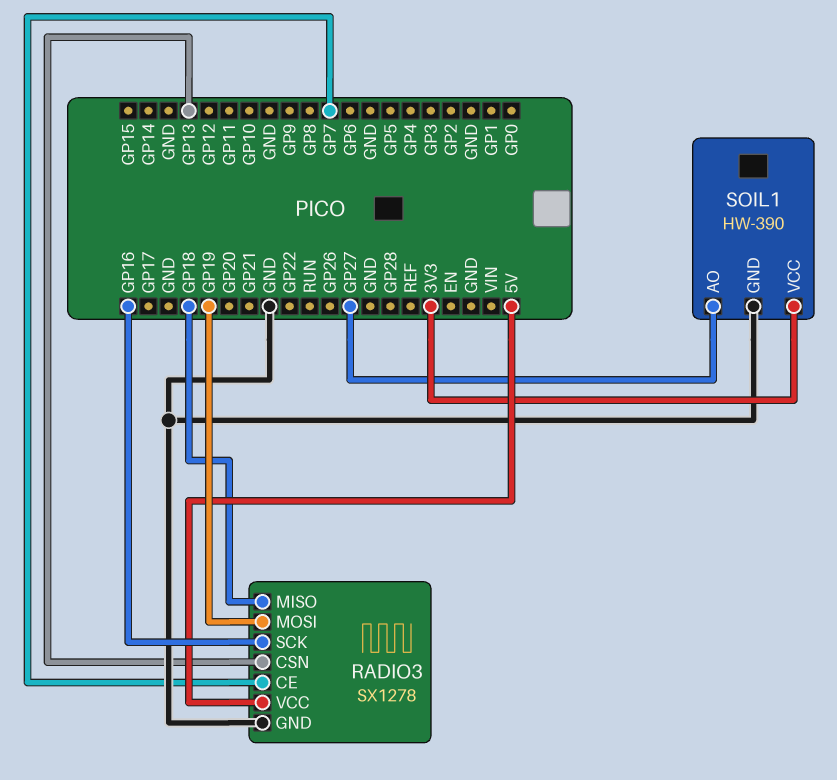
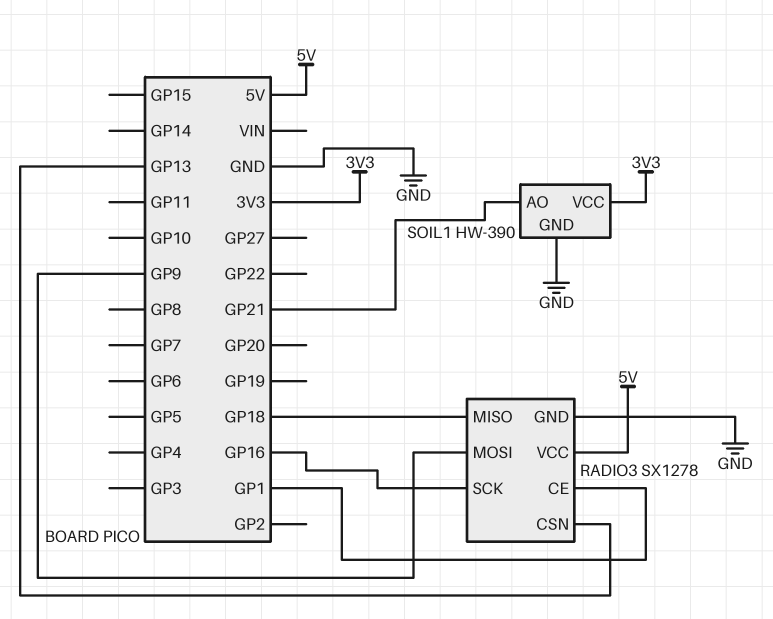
RADIO3 pin CE: GP7 -> GP1
RADIO3 pin MOSI: GP19 -> GP9
SOIL1 pin AO: GP27 -> GP21

